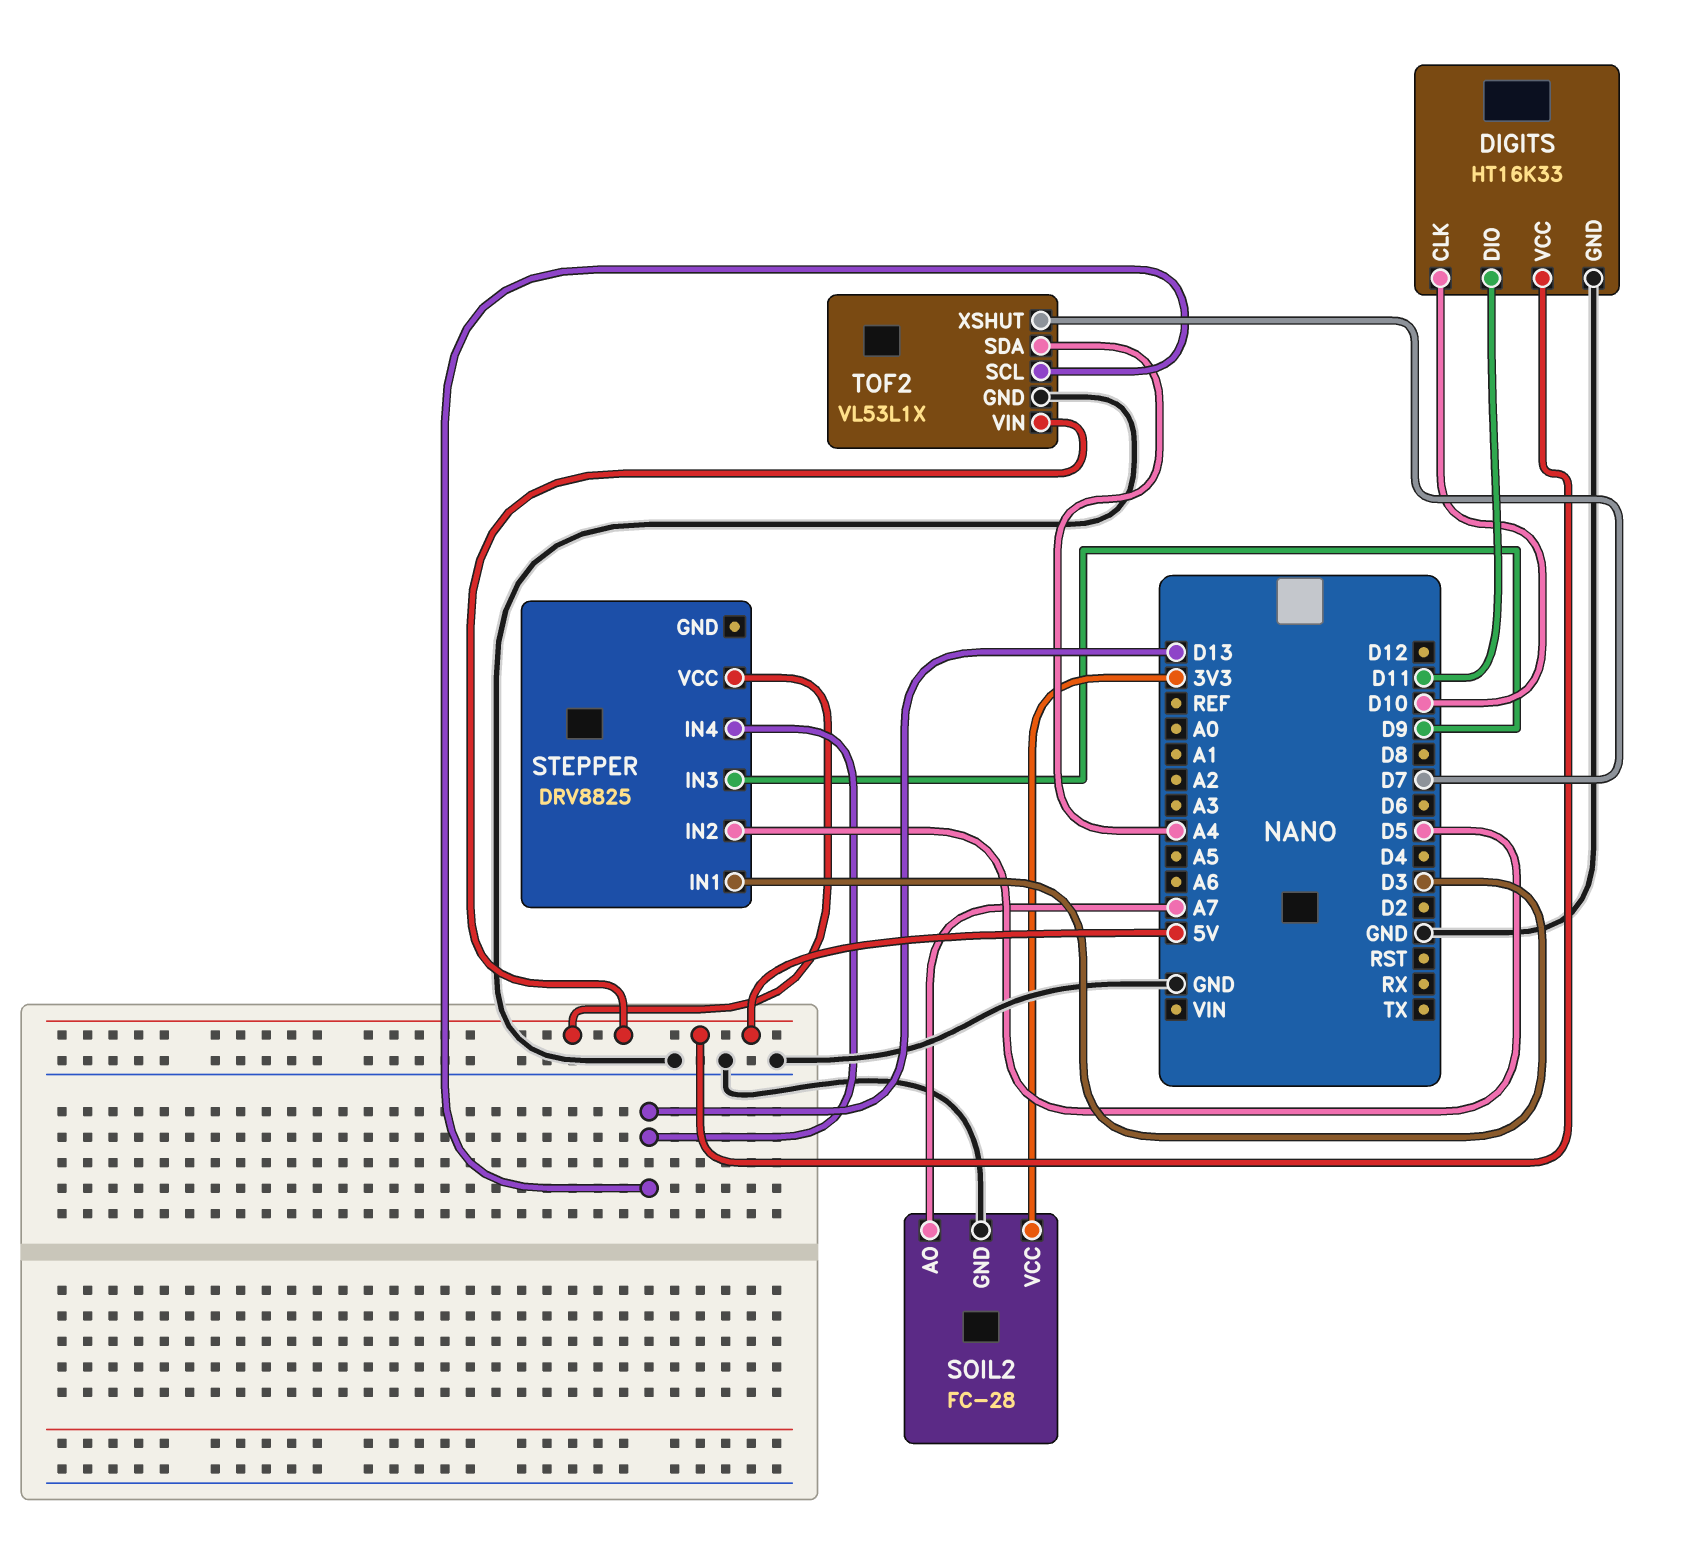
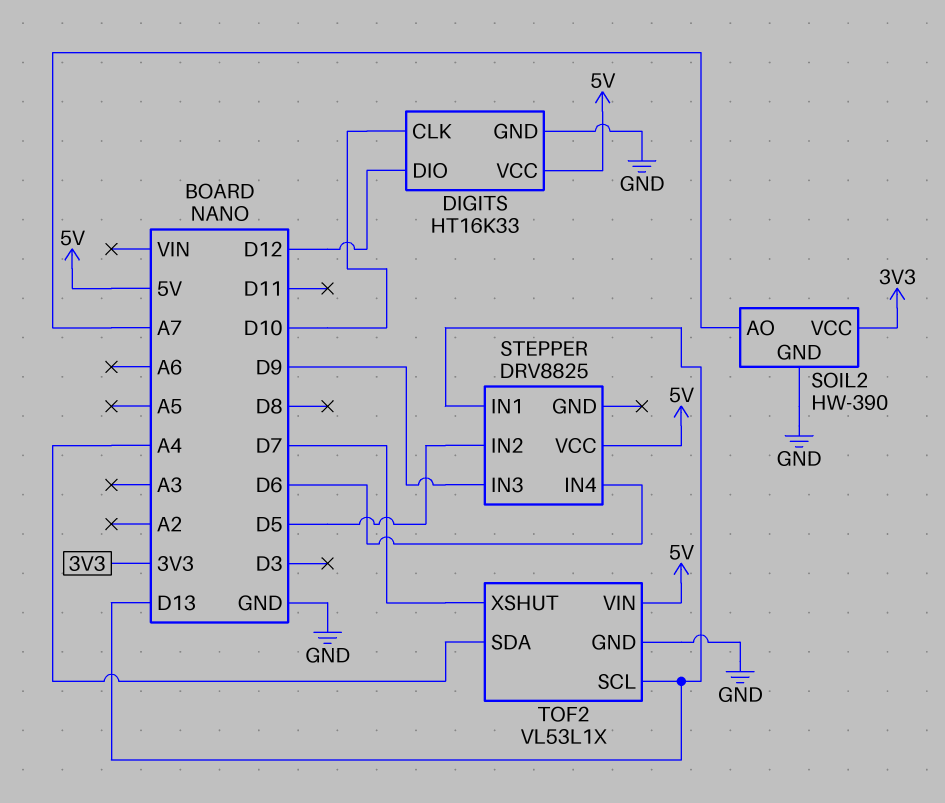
DIGITS pin DIO: D11 -> D12
SOIL2: FC-28 -> HW-390
STEPPER pin IN1: D3 -> D13
STEPPER pin IN4: D13 -> D6

